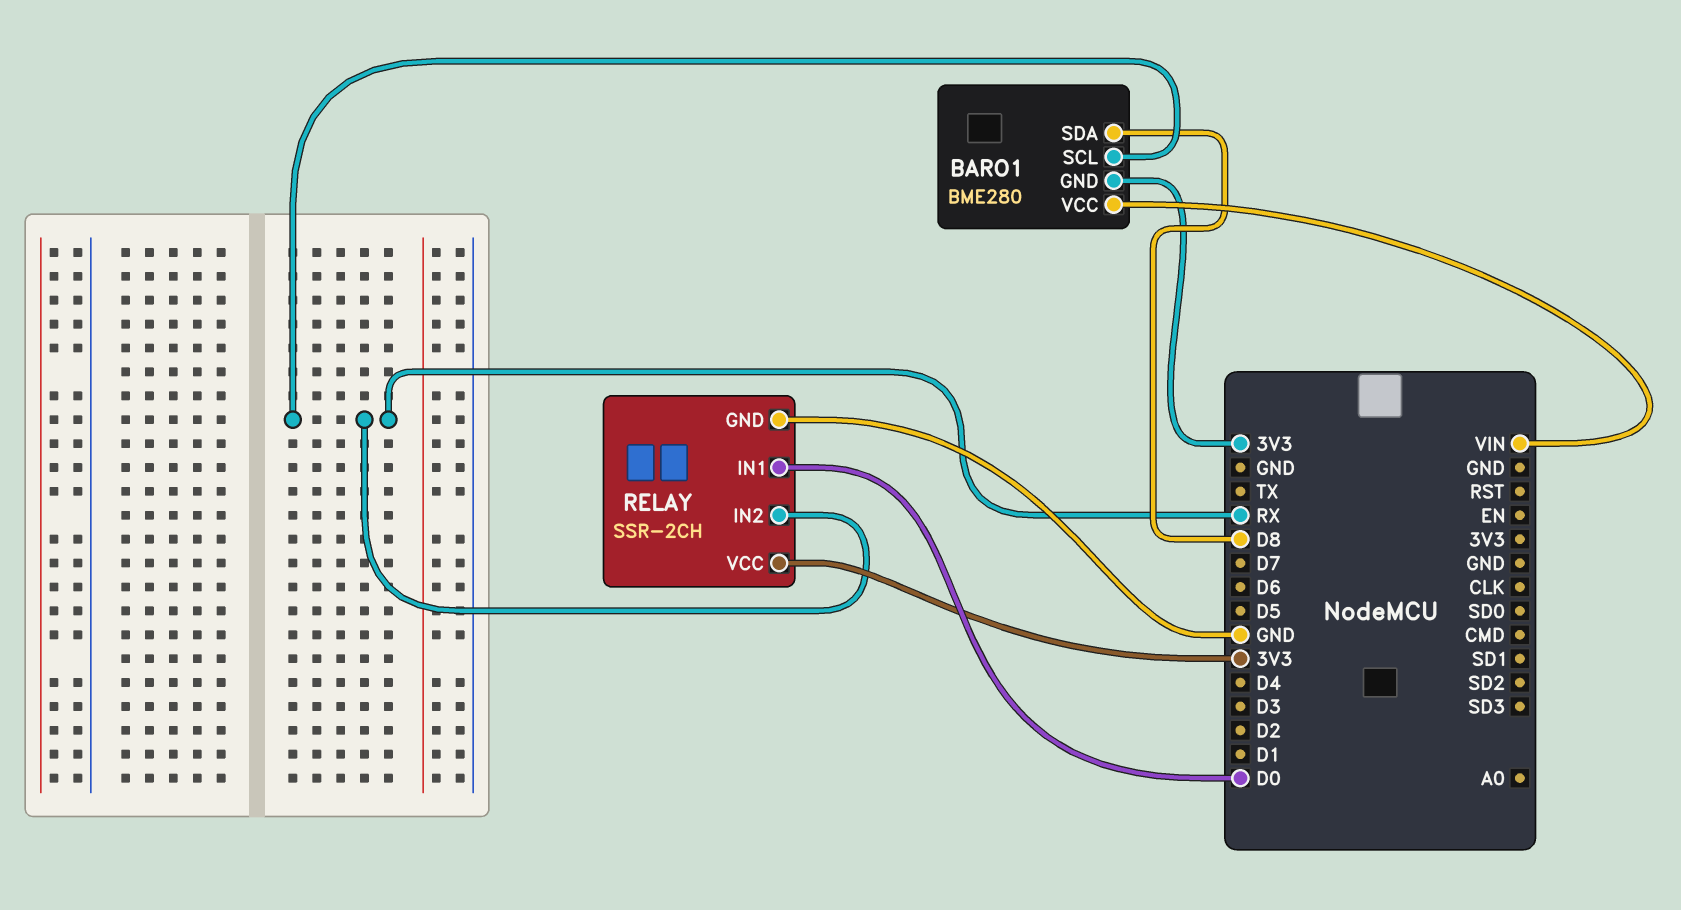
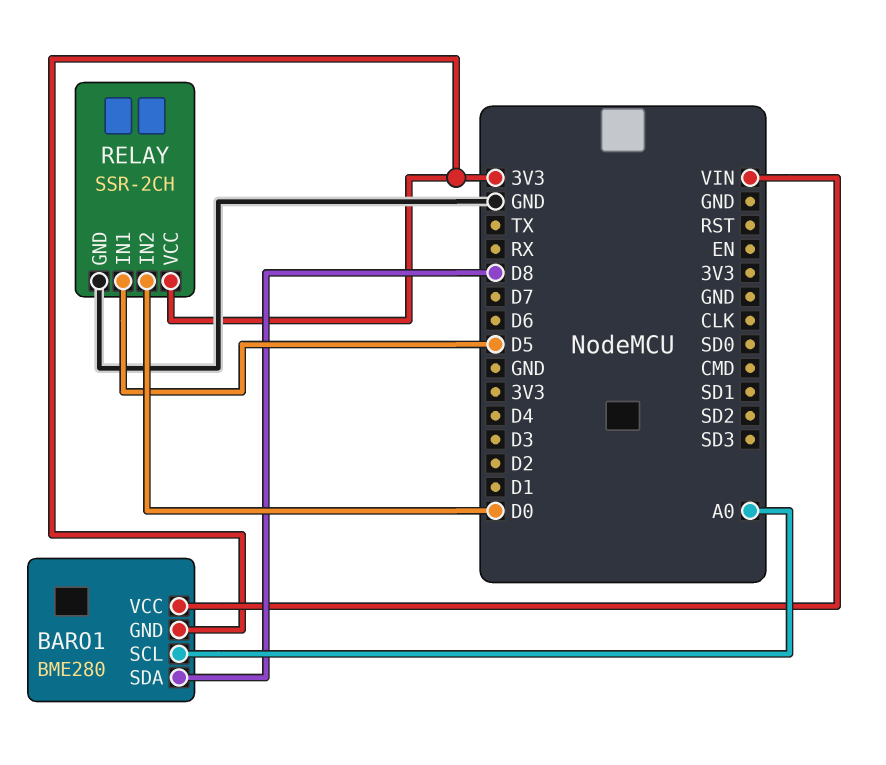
BARO1 pin SCL: RX -> A0
RELAY pin IN1: D0 -> D5
RELAY pin IN2: RX -> D0

